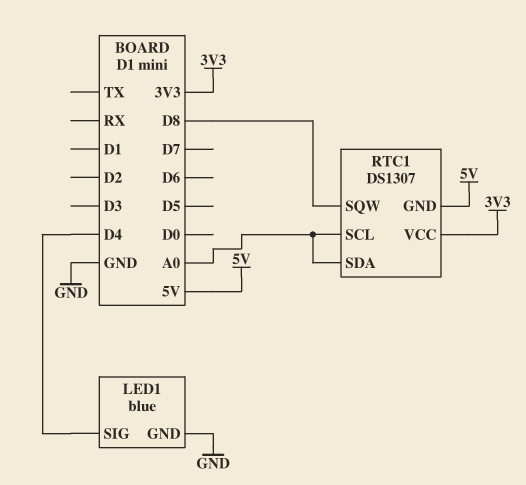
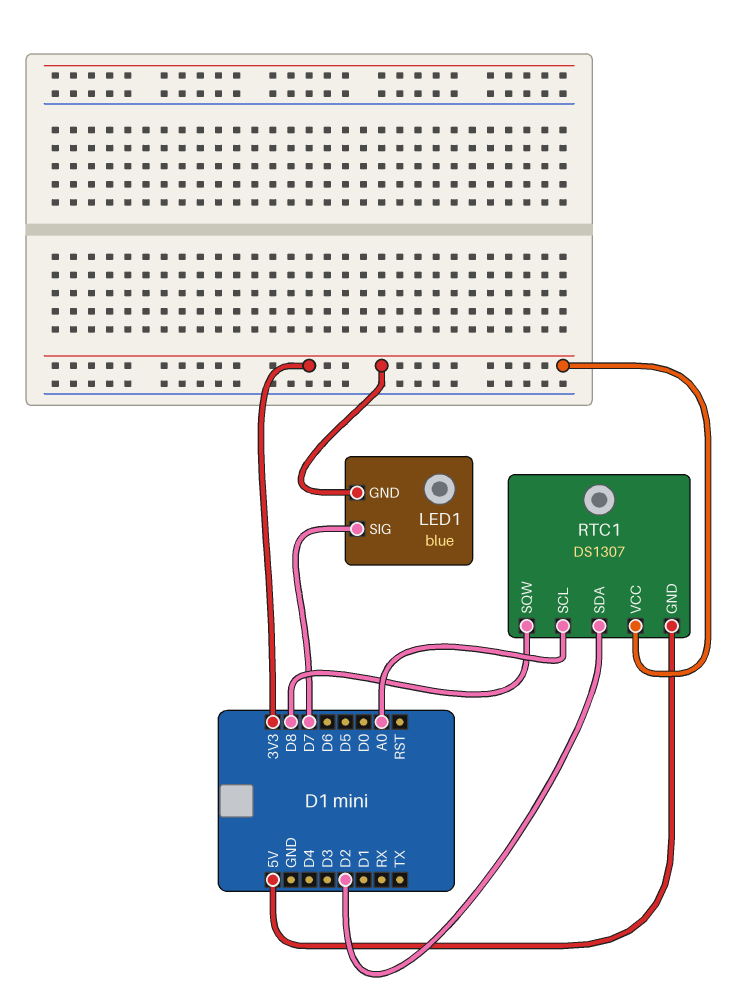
LED1 pin GND: GND -> 3V3
LED1 pin SIG: D4 -> D7
RTC1 pin SDA: A0 -> D2

